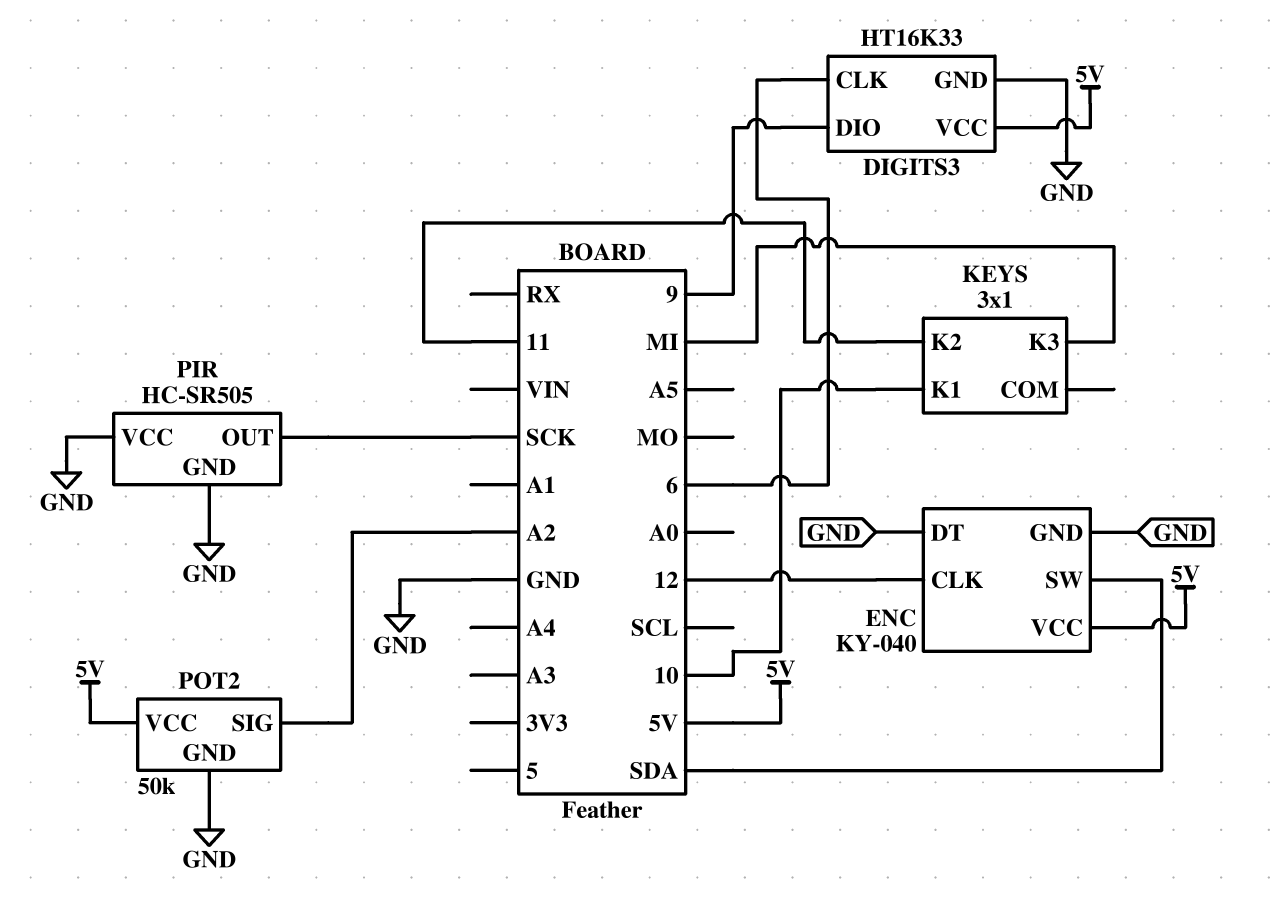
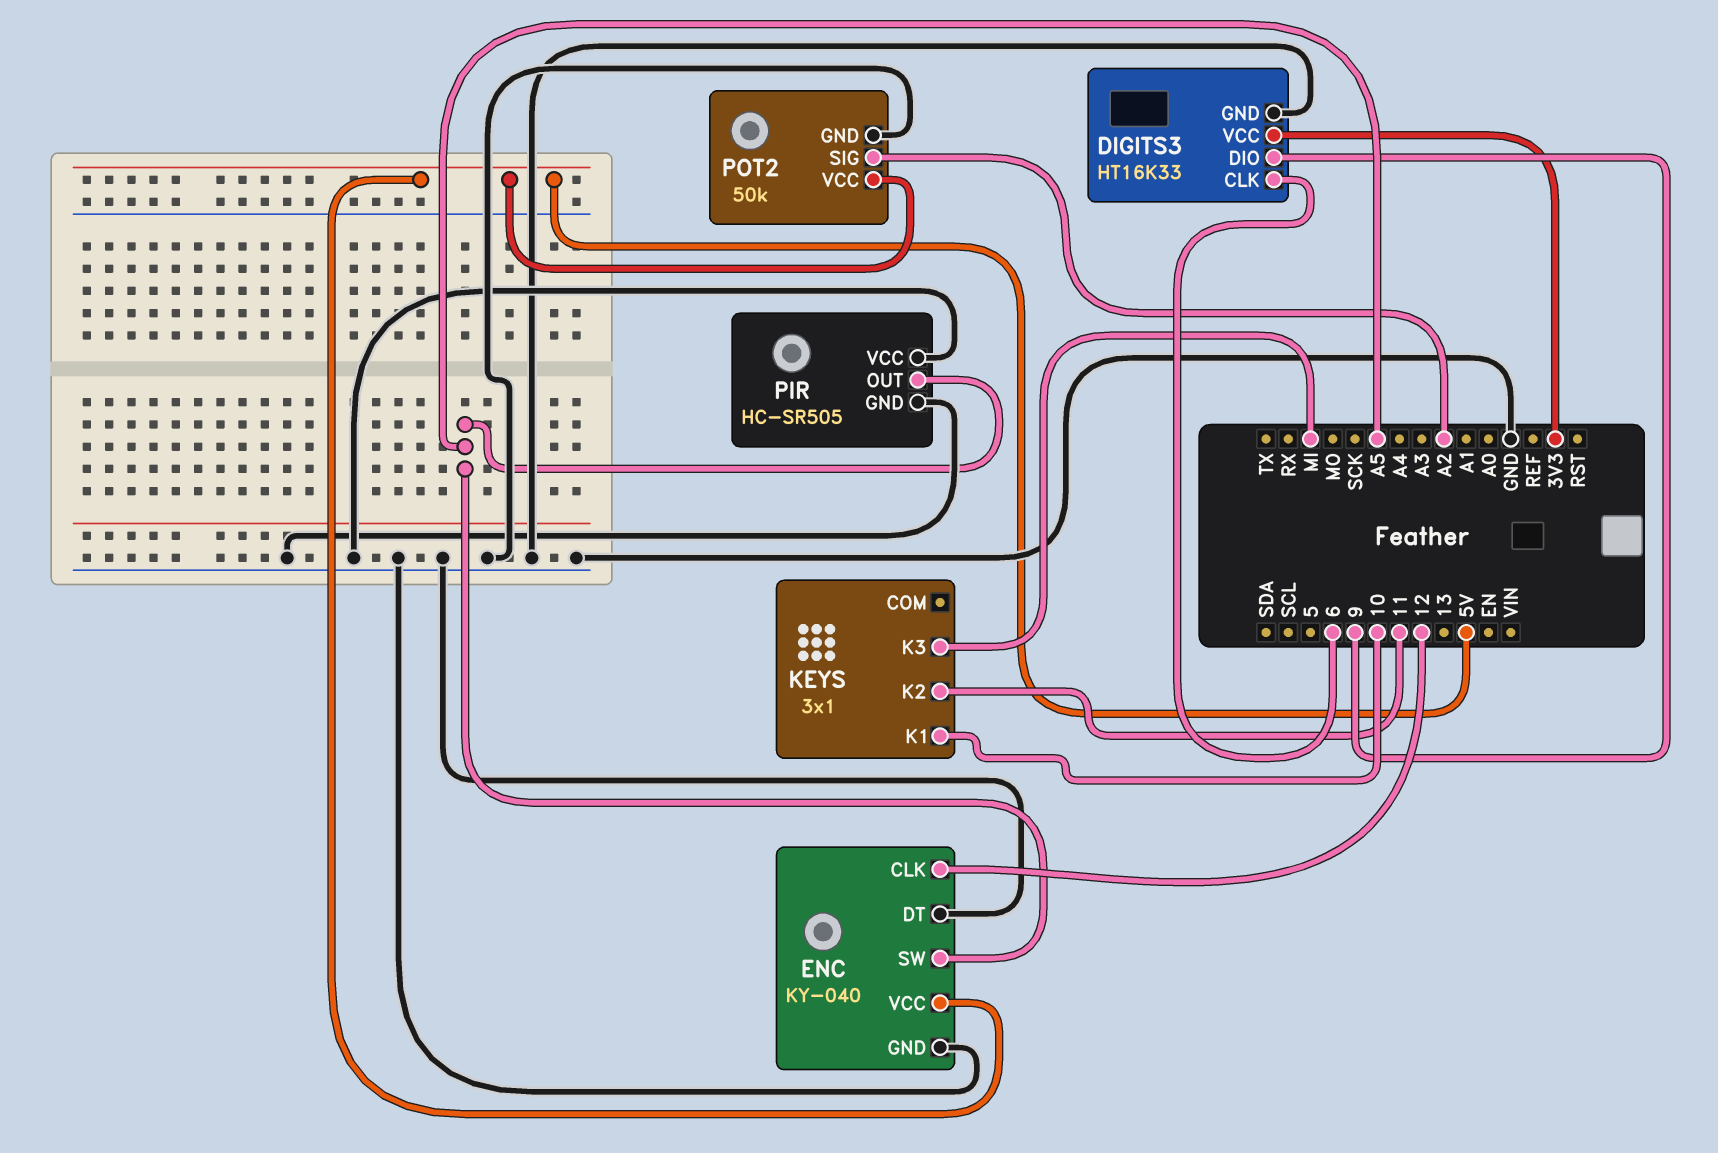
DIGITS3 pin VCC: 5V -> 3V3
ENC pin SW: SDA -> A5
PIR pin OUT: SCK -> A5

